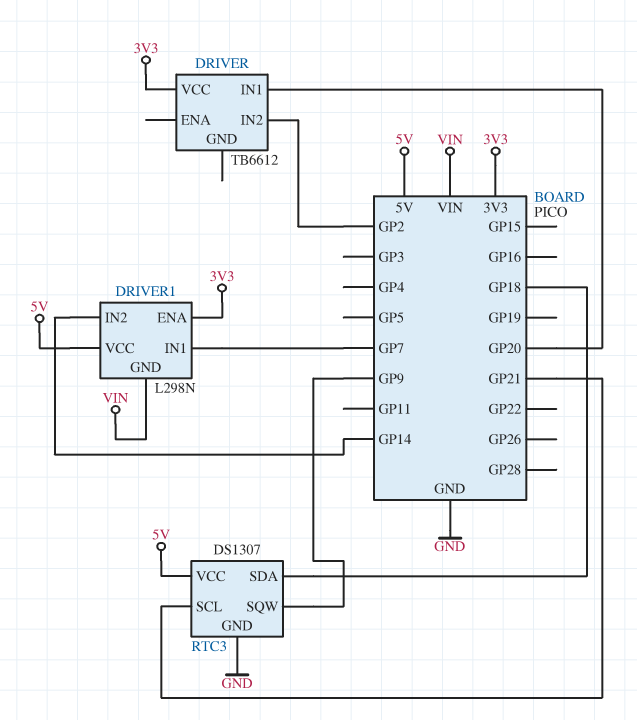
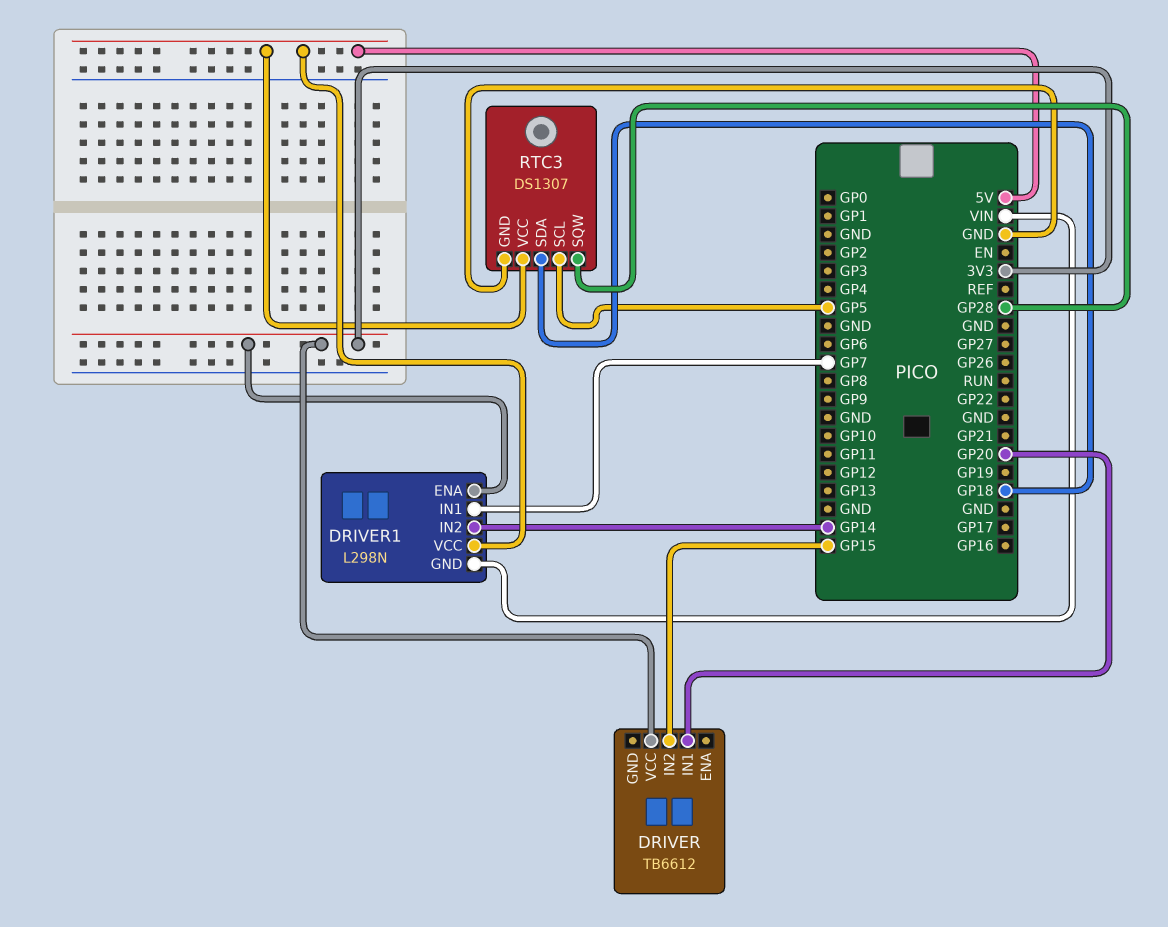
DRIVER pin IN2: GP2 -> GP15
RTC3 pin SCL: GP21 -> GP5
RTC3 pin SQW: GP9 -> GP28

